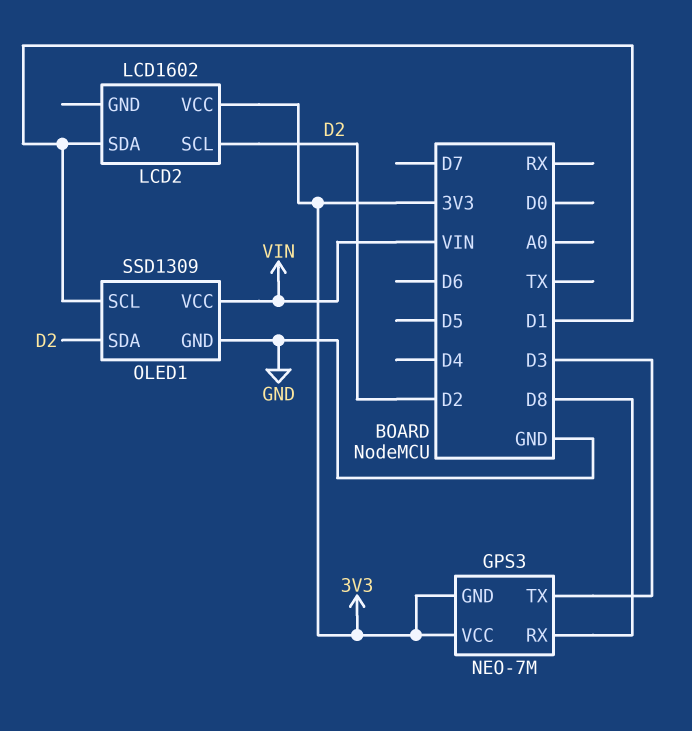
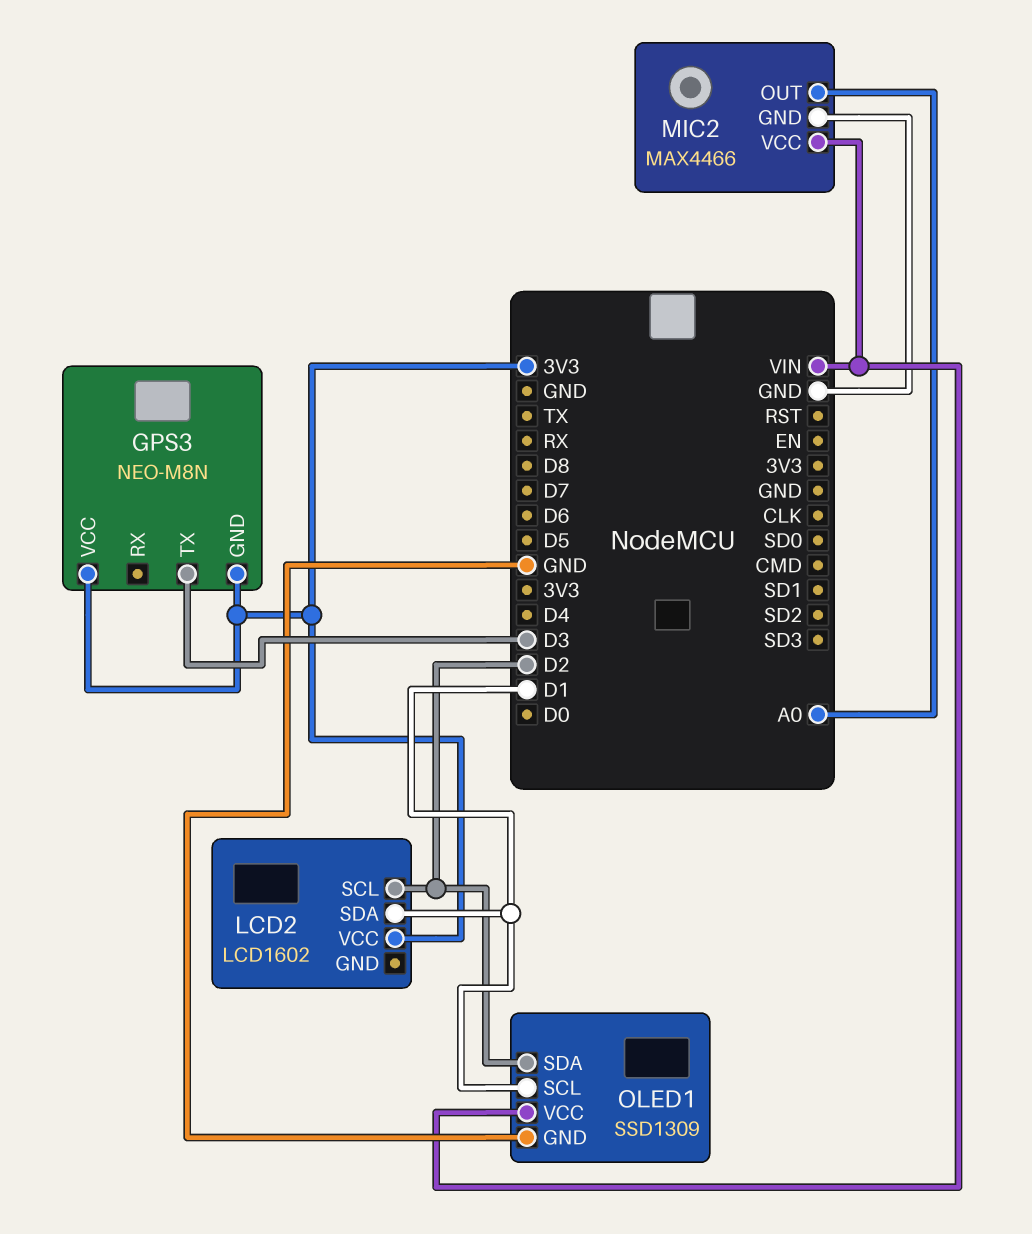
GPS3: NEO-7M -> NEO-M8N
GPS3 pin RX: D8 -> none
MIC2: none -> MAX4466
MIC2 pin GND: none -> GND
MIC2 pin OUT: none -> A0
MIC2 pin VCC: none -> VIN

